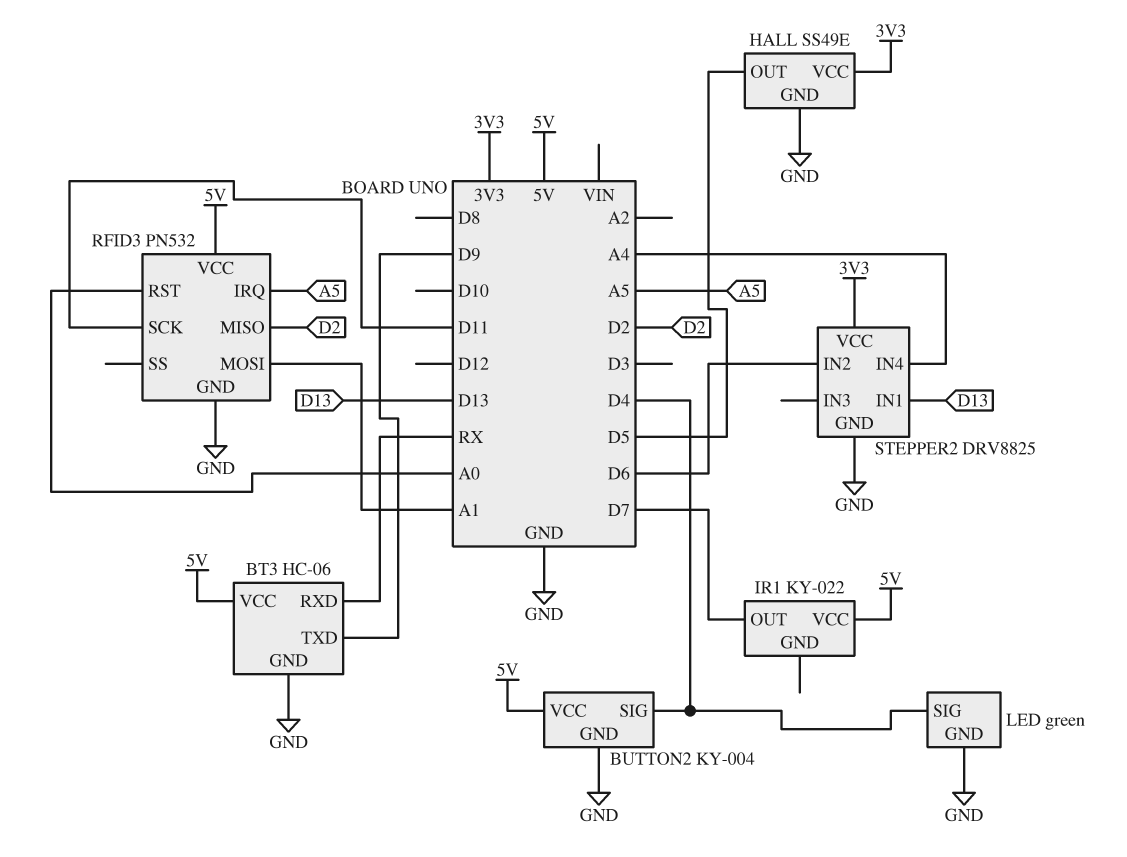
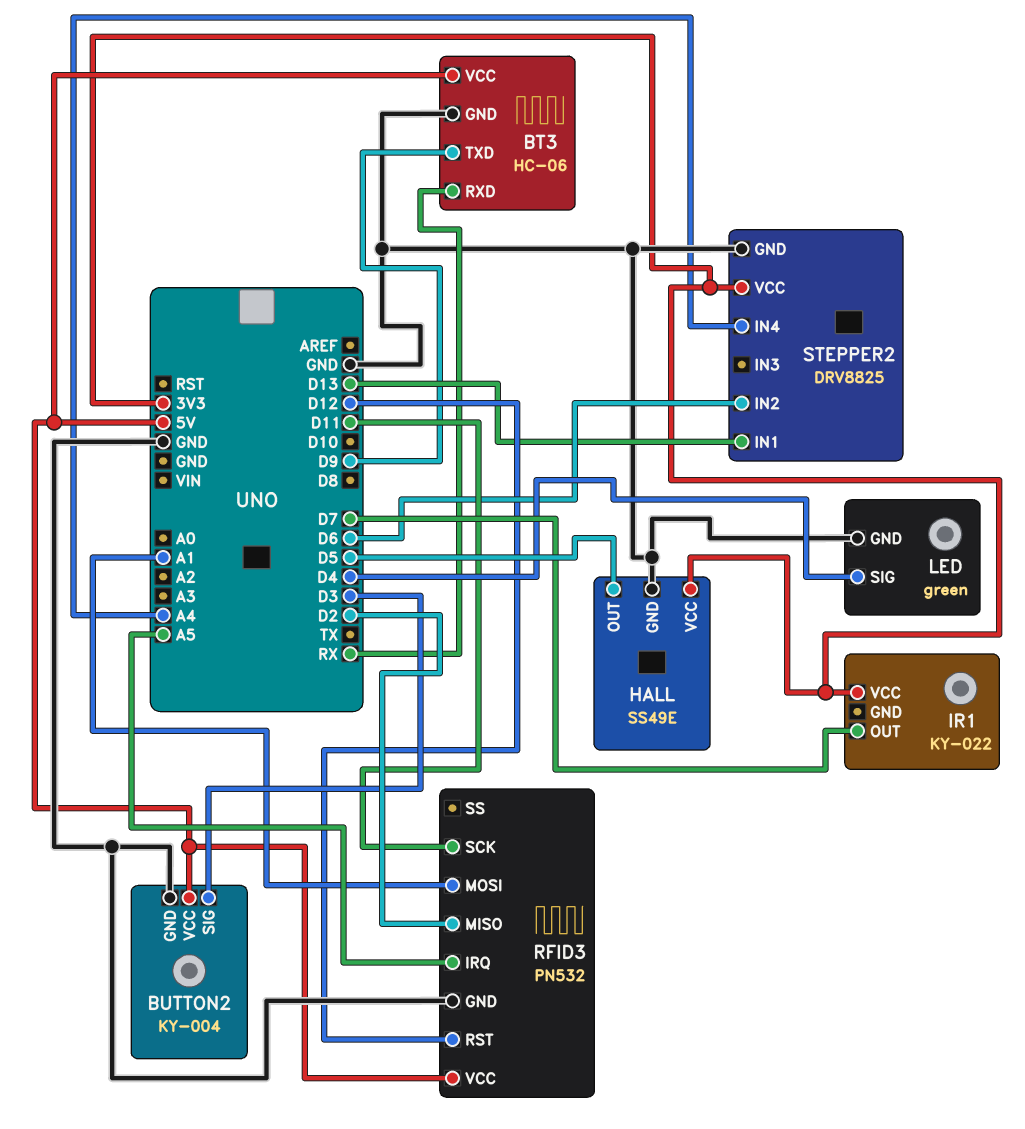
BUTTON2 pin SIG: D4 -> D3
IR1 pin VCC: 5V -> 3V3
RFID3 pin RST: A0 -> D12

